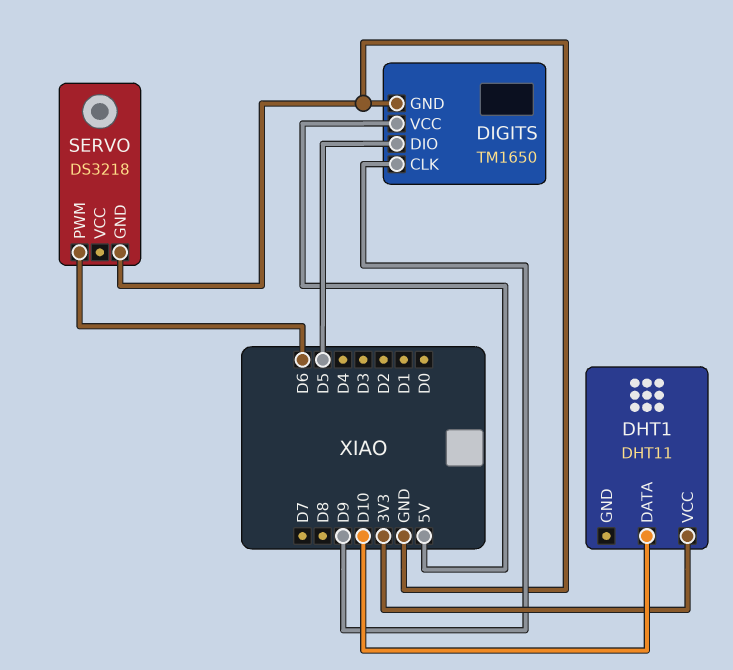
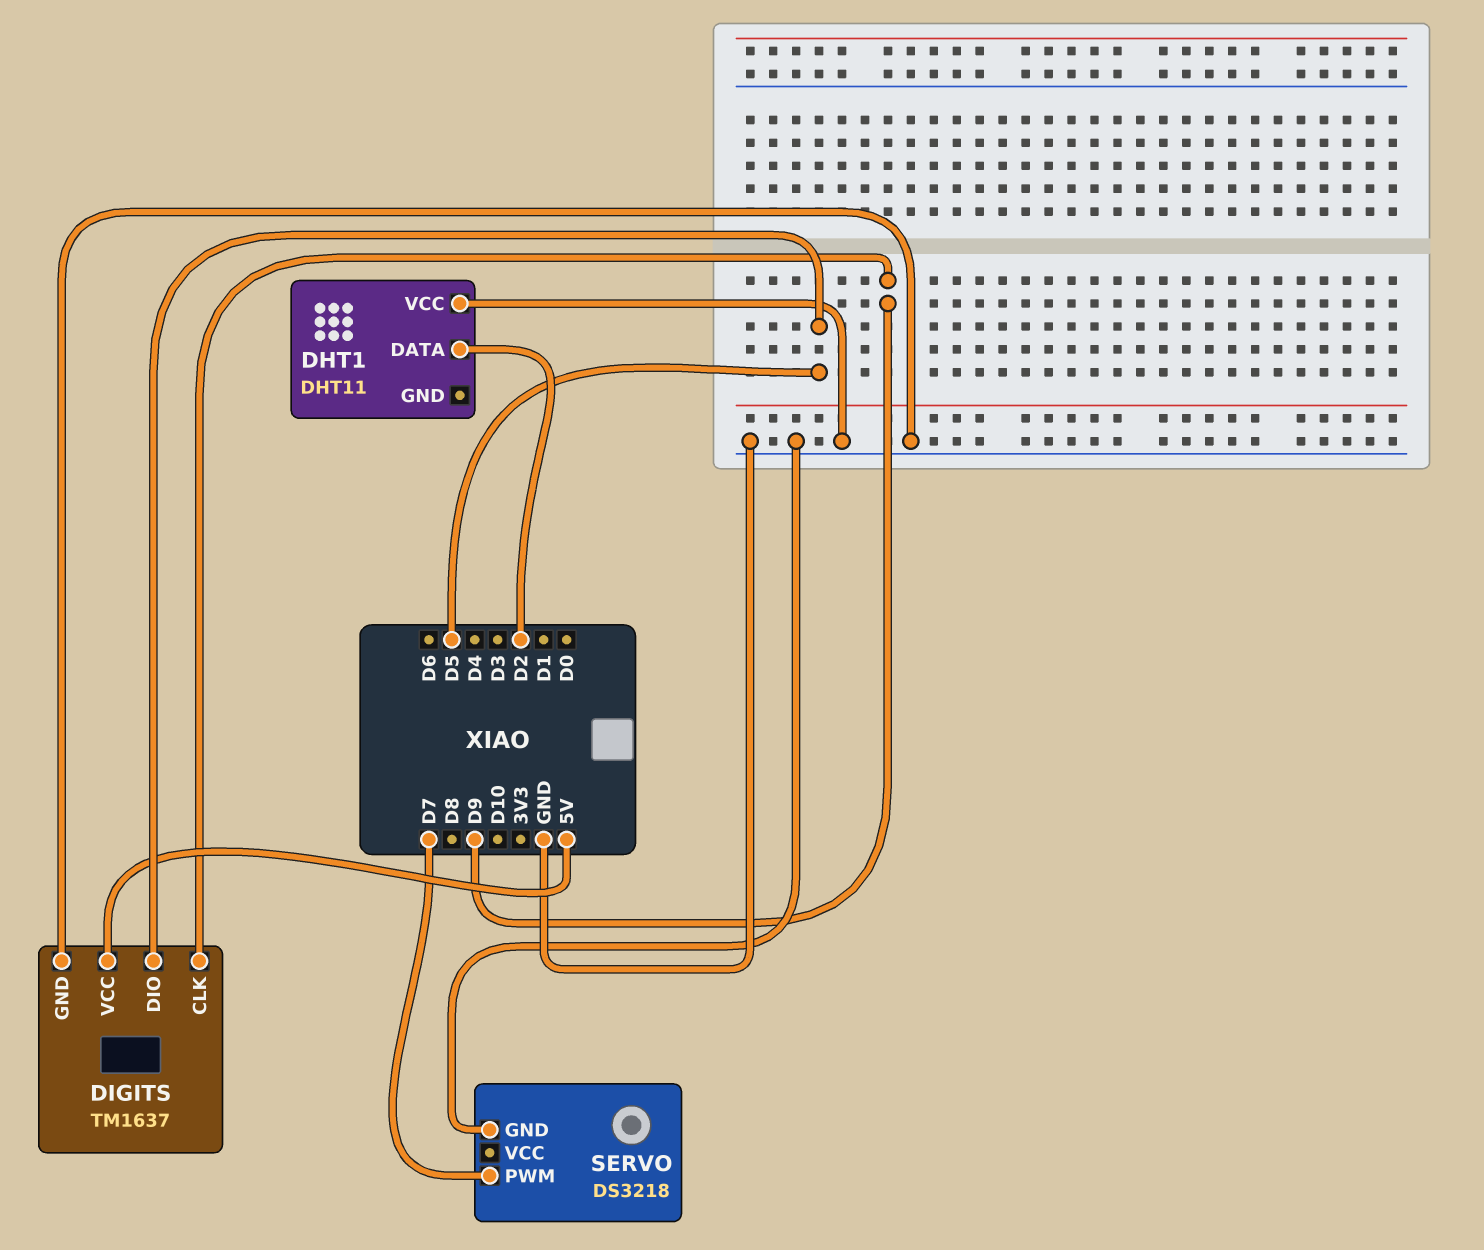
DHT1 pin DATA: D10 -> D2
DHT1 pin VCC: 3V3 -> GND
DIGITS: TM1650 -> TM1637
SERVO pin PWM: D6 -> D7

